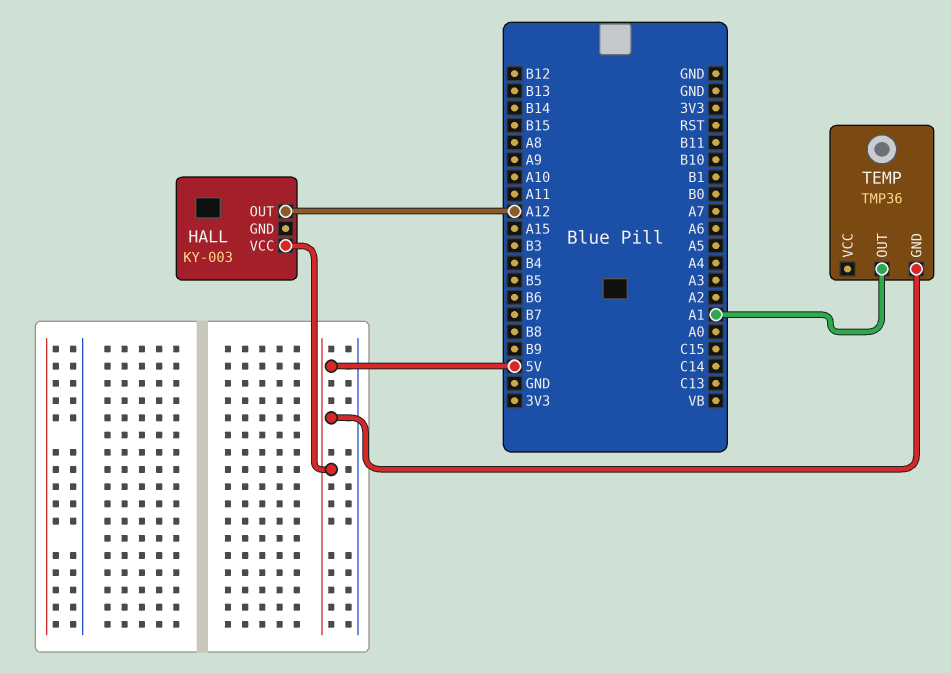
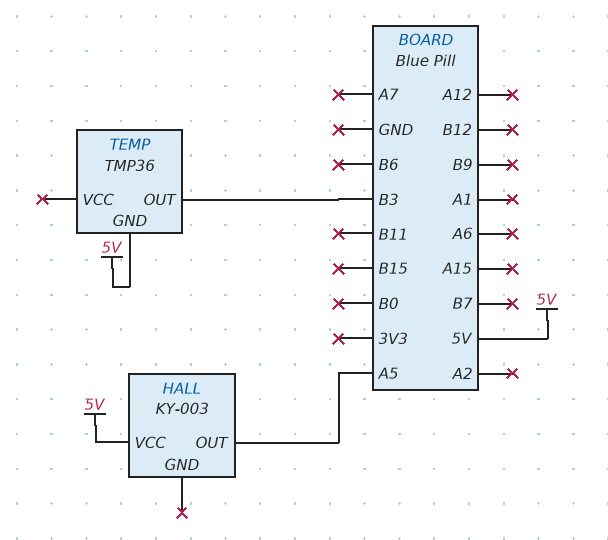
HALL pin OUT: A12 -> A5
TEMP pin OUT: A1 -> B3

